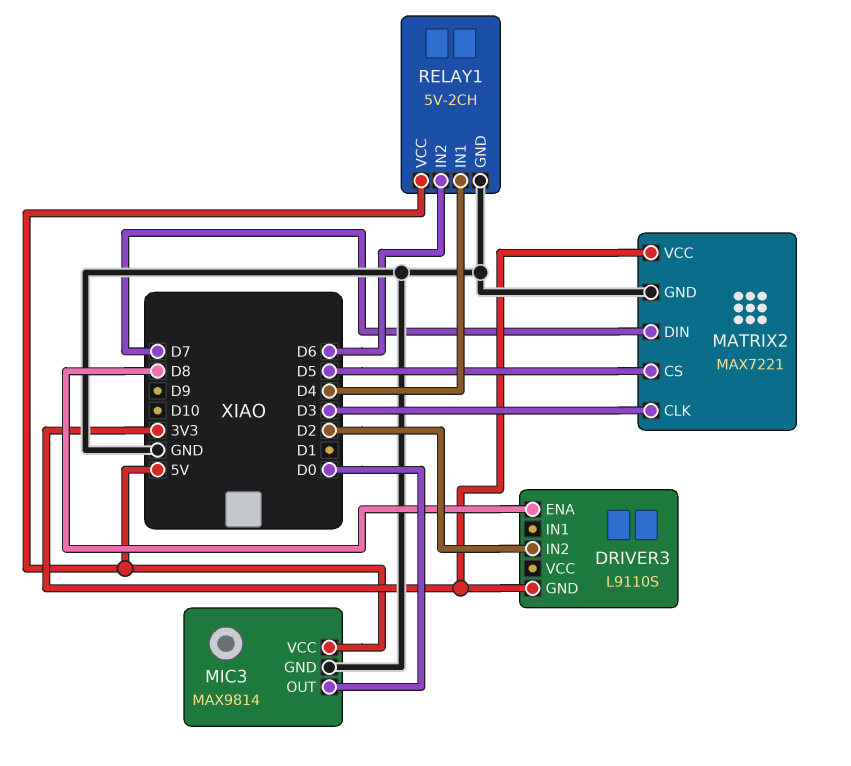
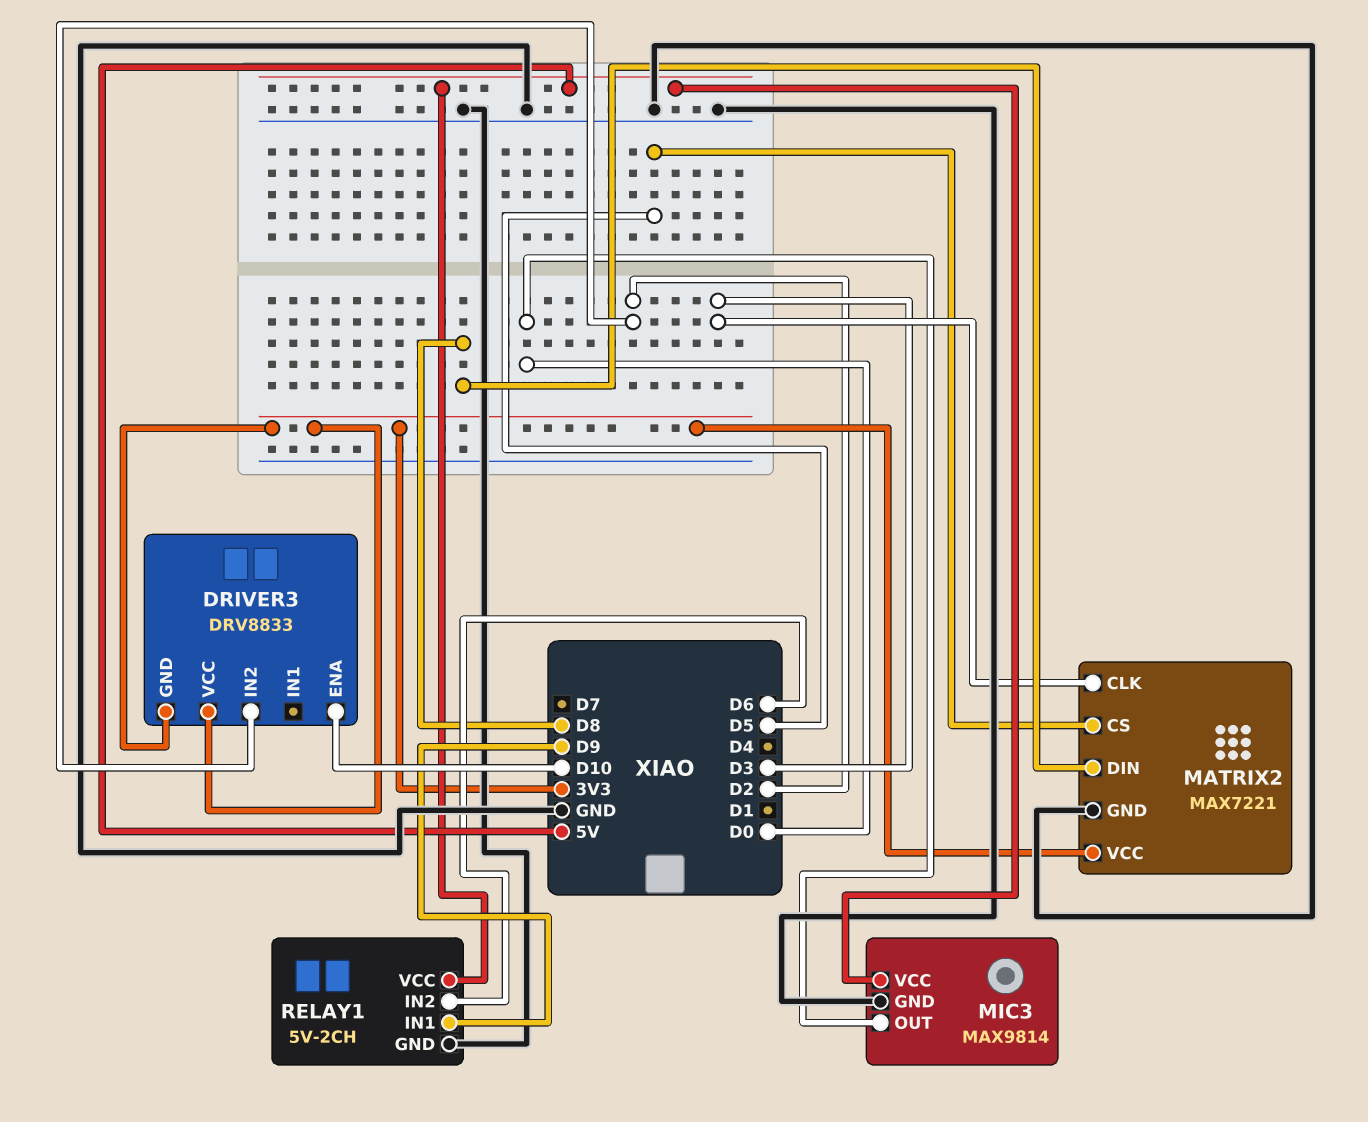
DRIVER3: L9110S -> DRV8833
DRIVER3 pin ENA: D8 -> D10
DRIVER3 pin VCC: none -> 3V3
MATRIX2 pin DIN: D7 -> D8
RELAY1 pin IN1: D4 -> D9

